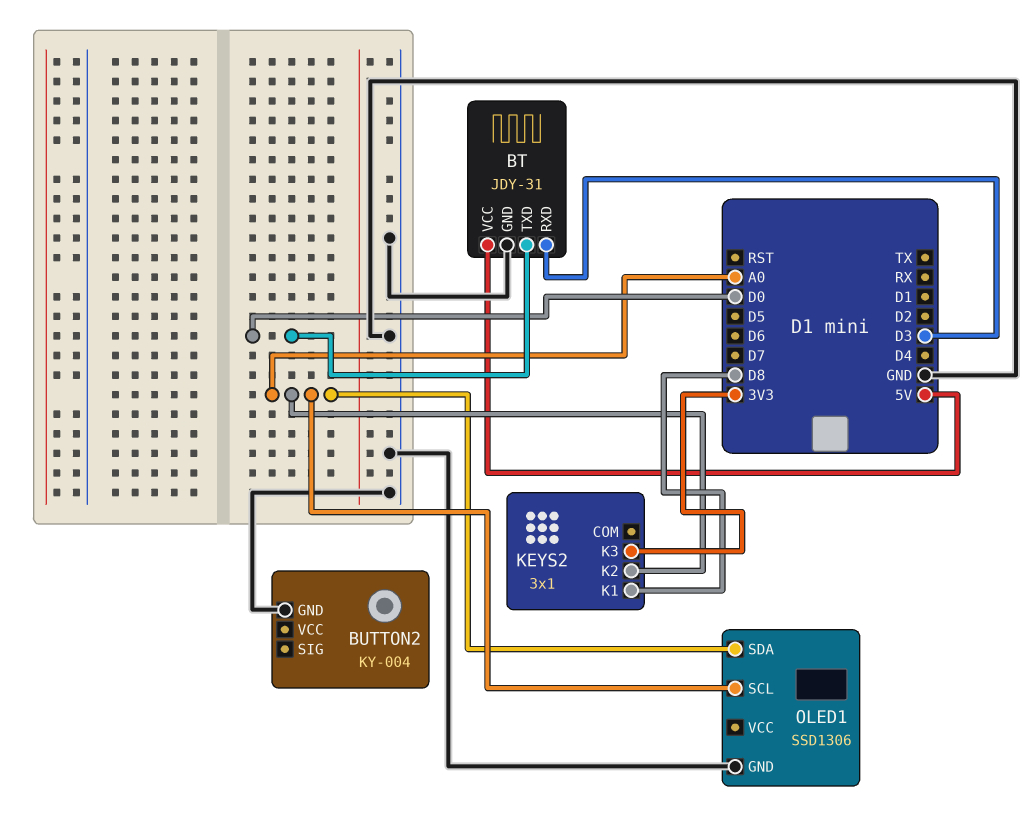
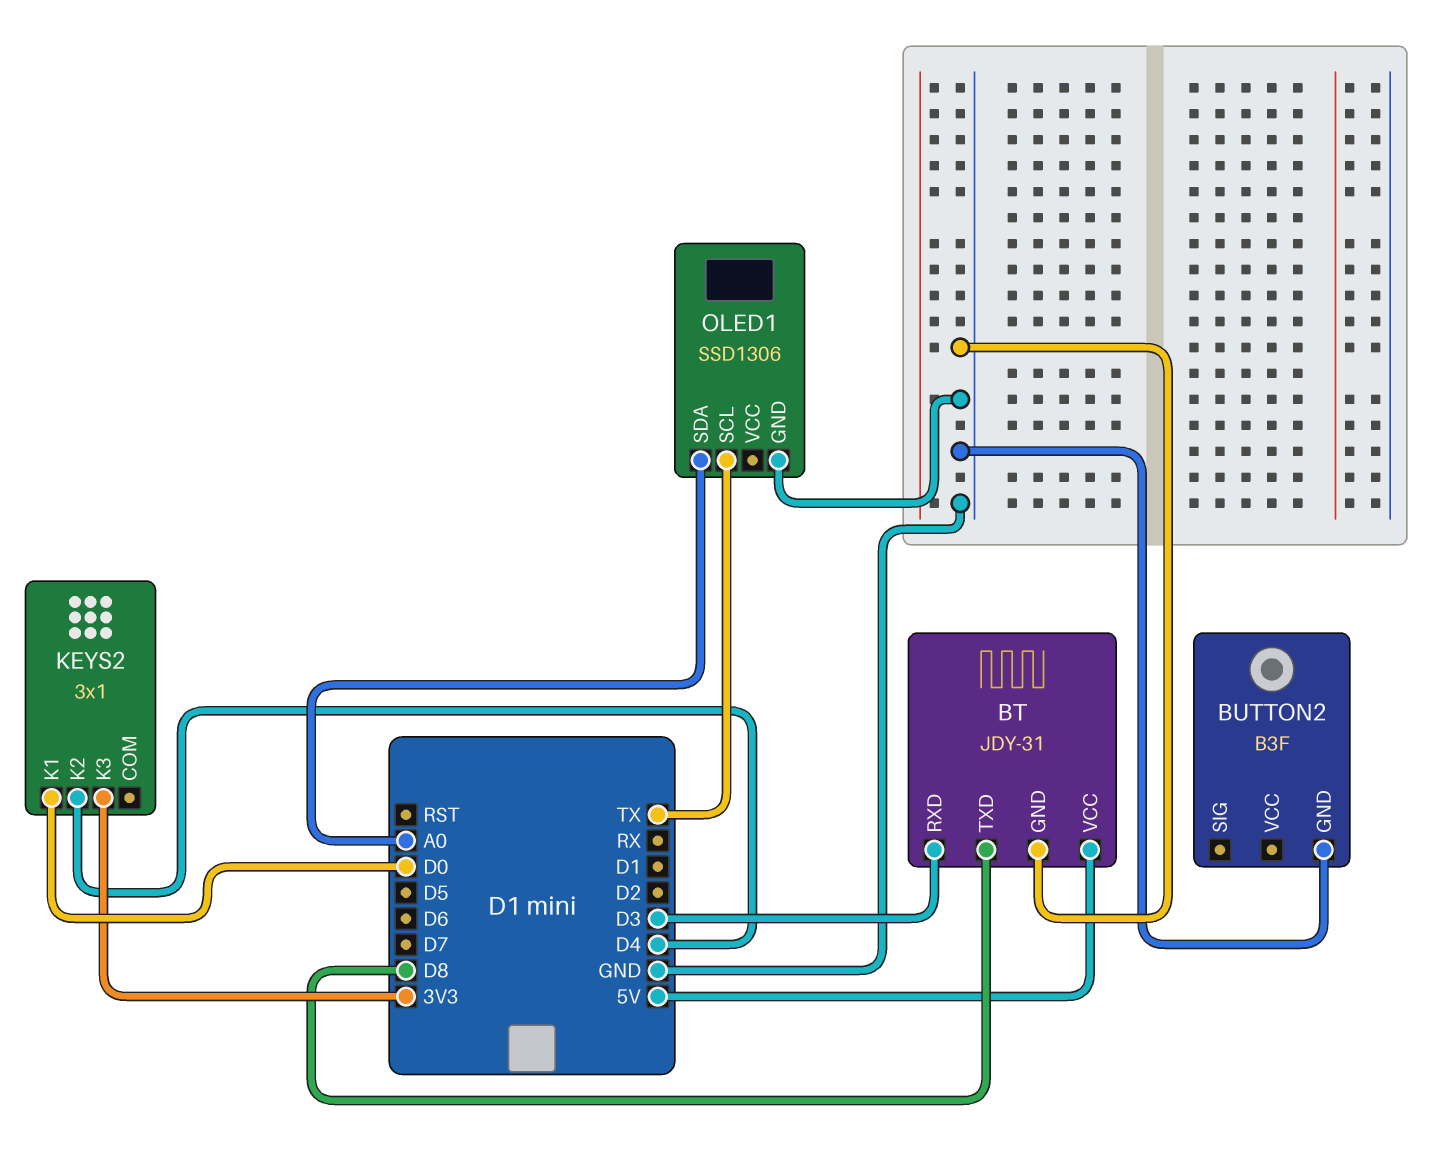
BT pin TXD: D0 -> D8
BUTTON2: KY-004 -> B3F
KEYS2 pin K1: D8 -> D0
KEYS2 pin K2: A0 -> D4
OLED1 pin SCL: A0 -> TX

